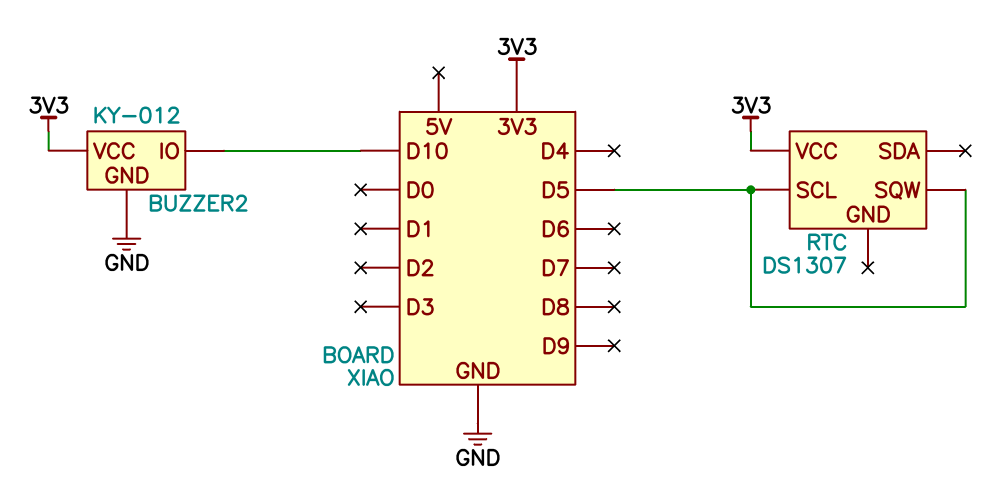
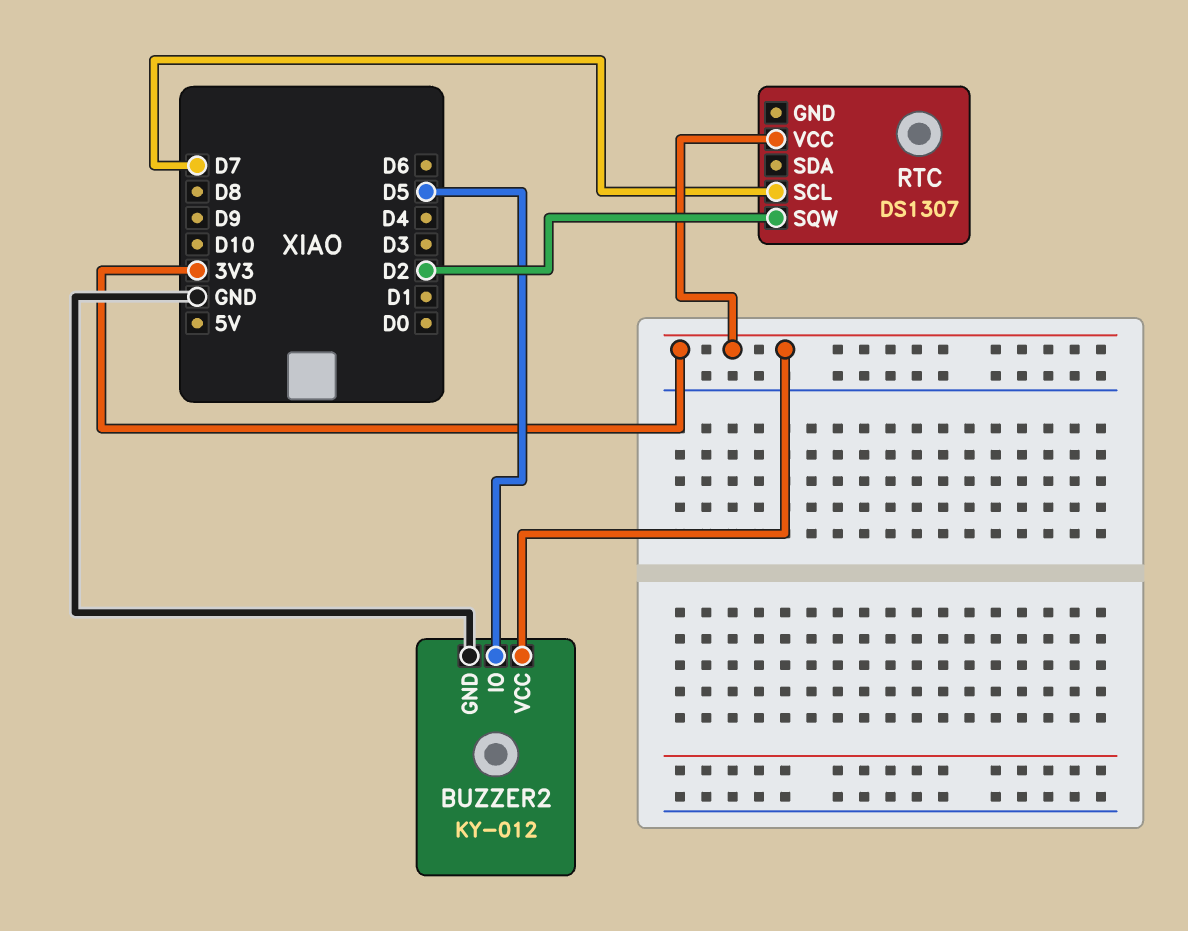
BUZZER2 pin IO: D10 -> D5
RTC pin SCL: D5 -> D7
RTC pin SQW: D5 -> D2

